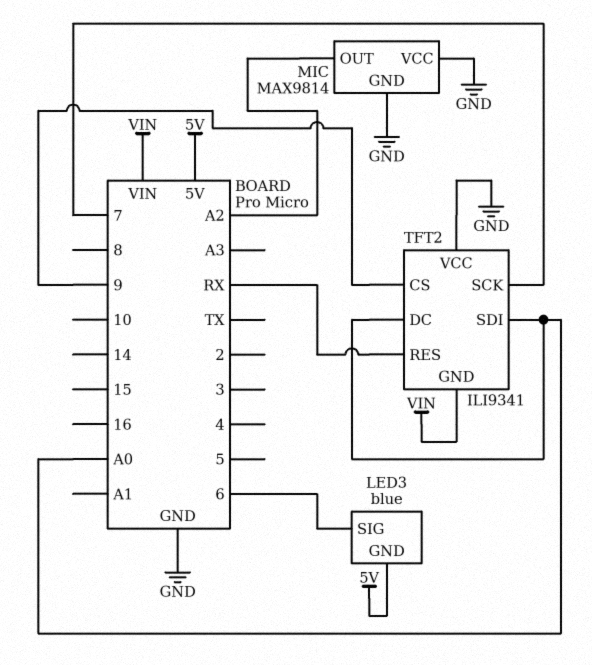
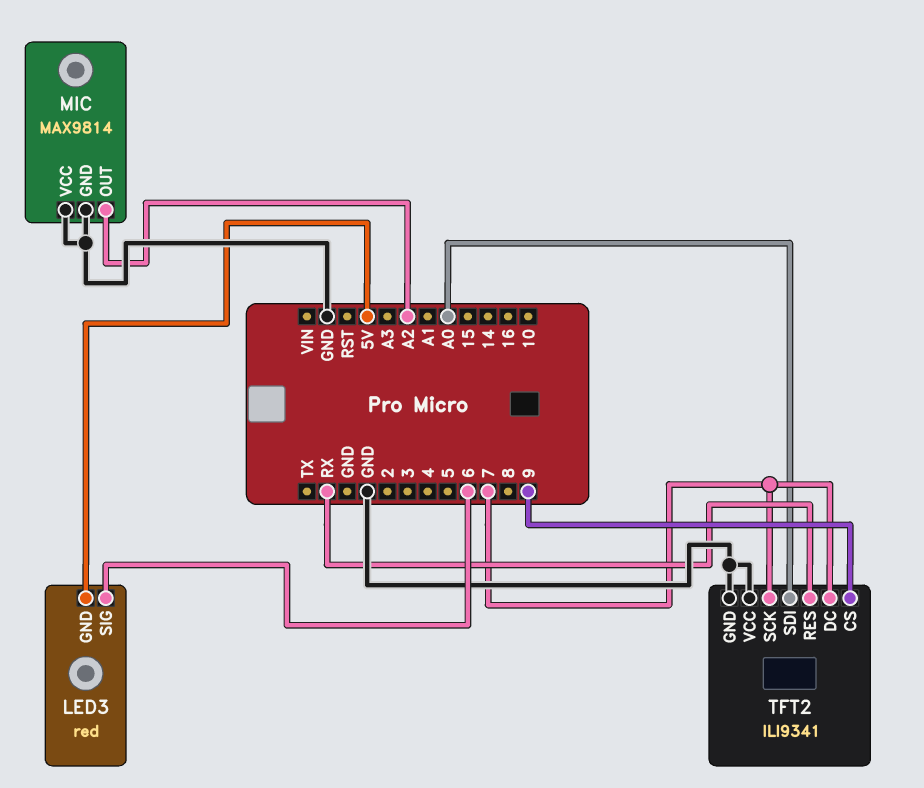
LED3: blue -> red
TFT2 pin DC: A0 -> 7
TFT2 pin GND: VIN -> GND

